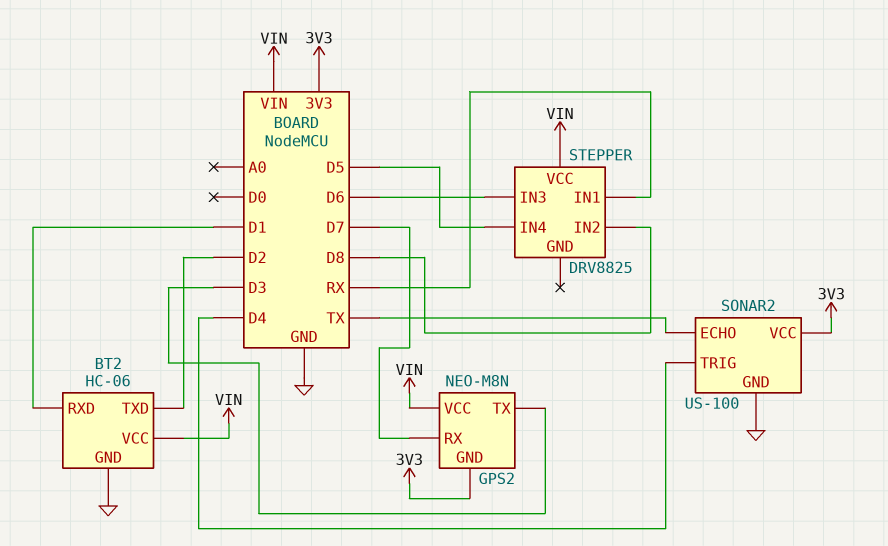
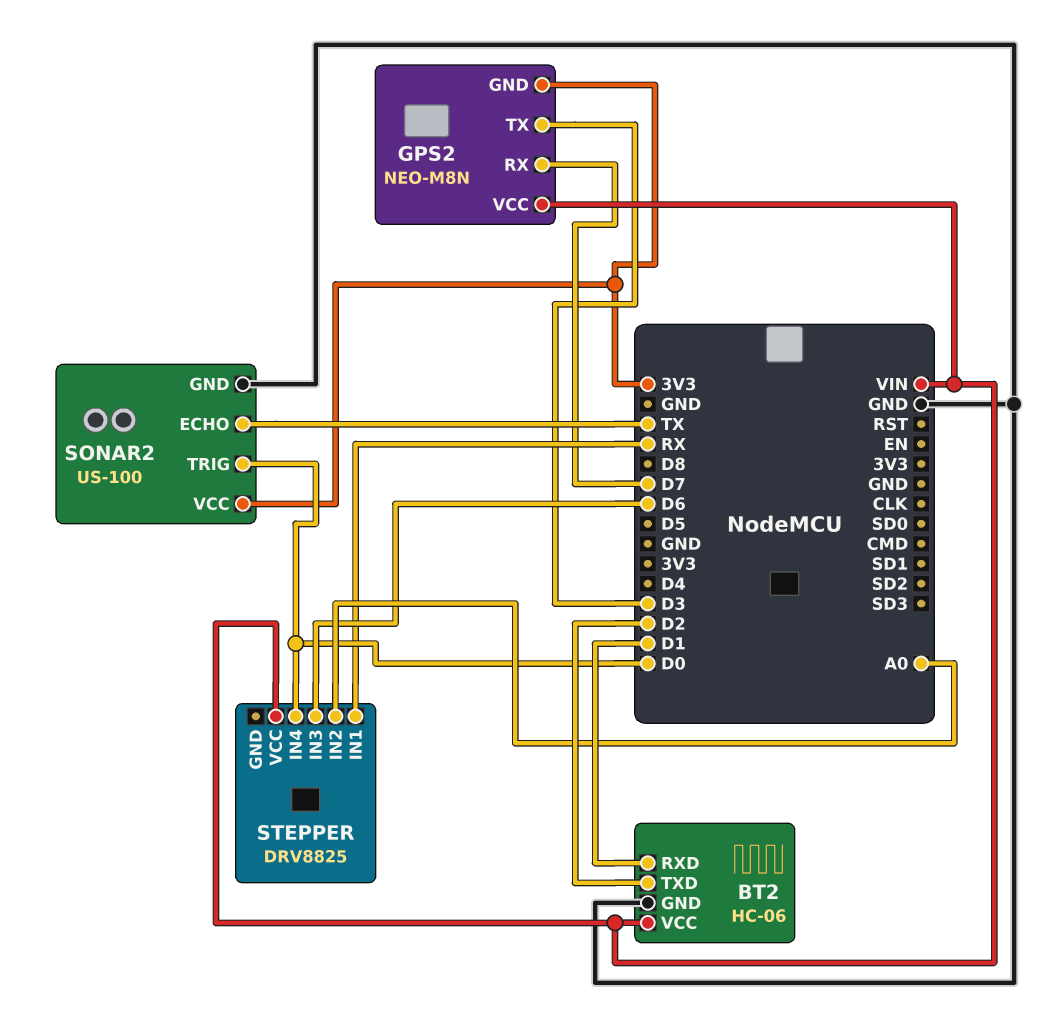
SONAR2 pin TRIG: D4 -> D0
STEPPER pin IN2: D8 -> A0
STEPPER pin IN4: D5 -> D0

